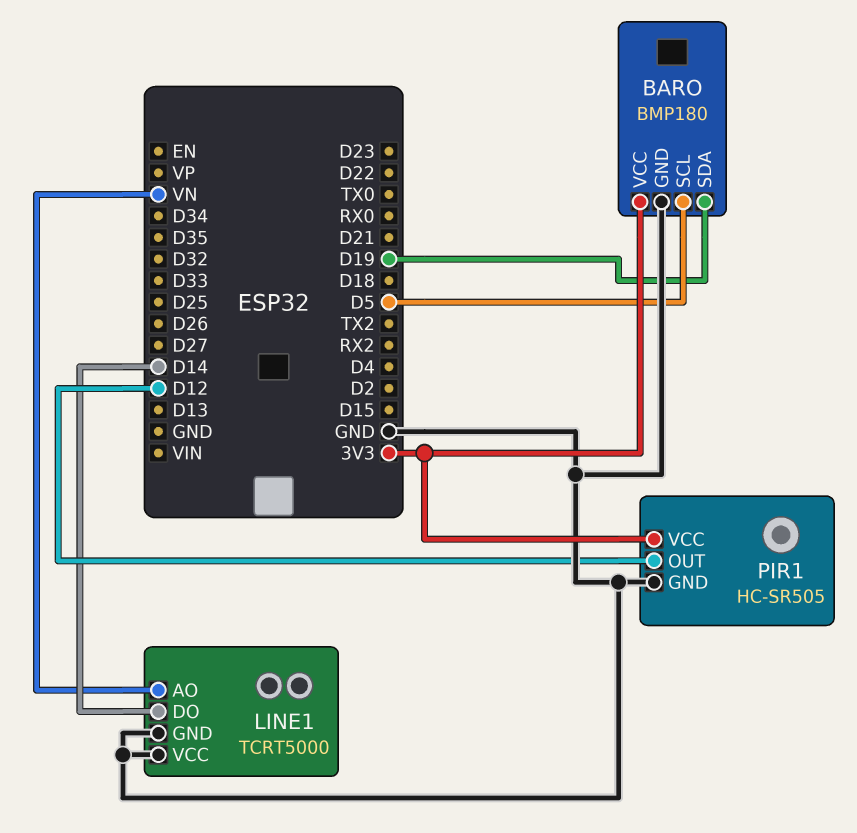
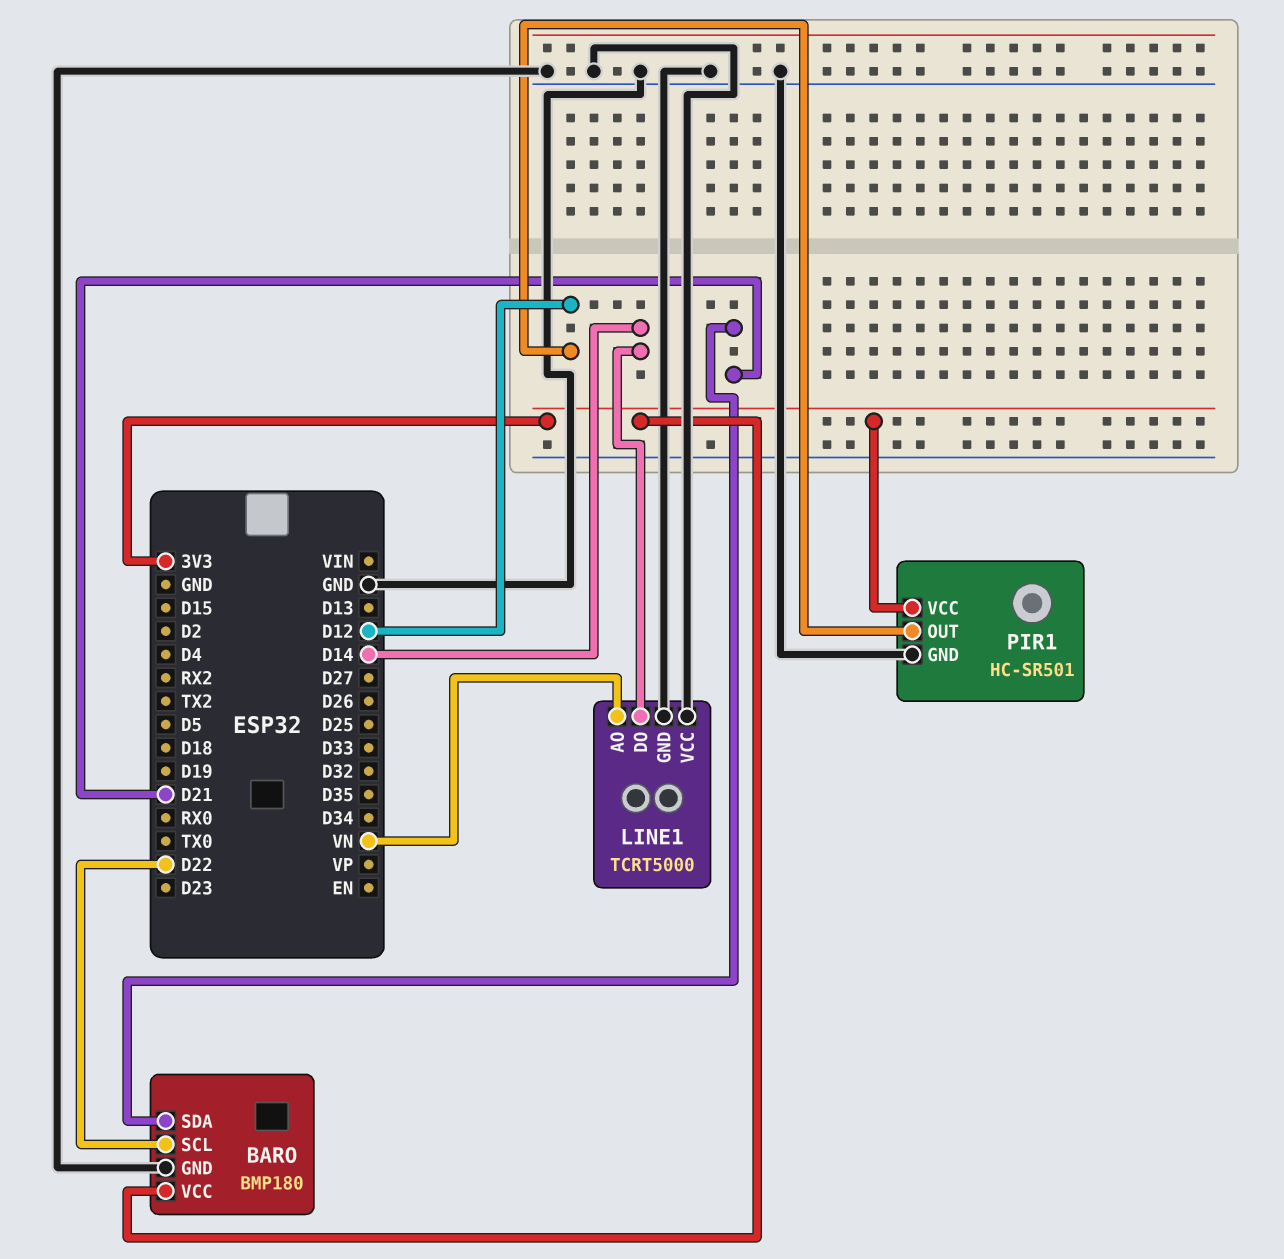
BARO pin SCL: D5 -> D22
BARO pin SDA: D19 -> D21
PIR1: HC-SR505 -> HC-SR501

